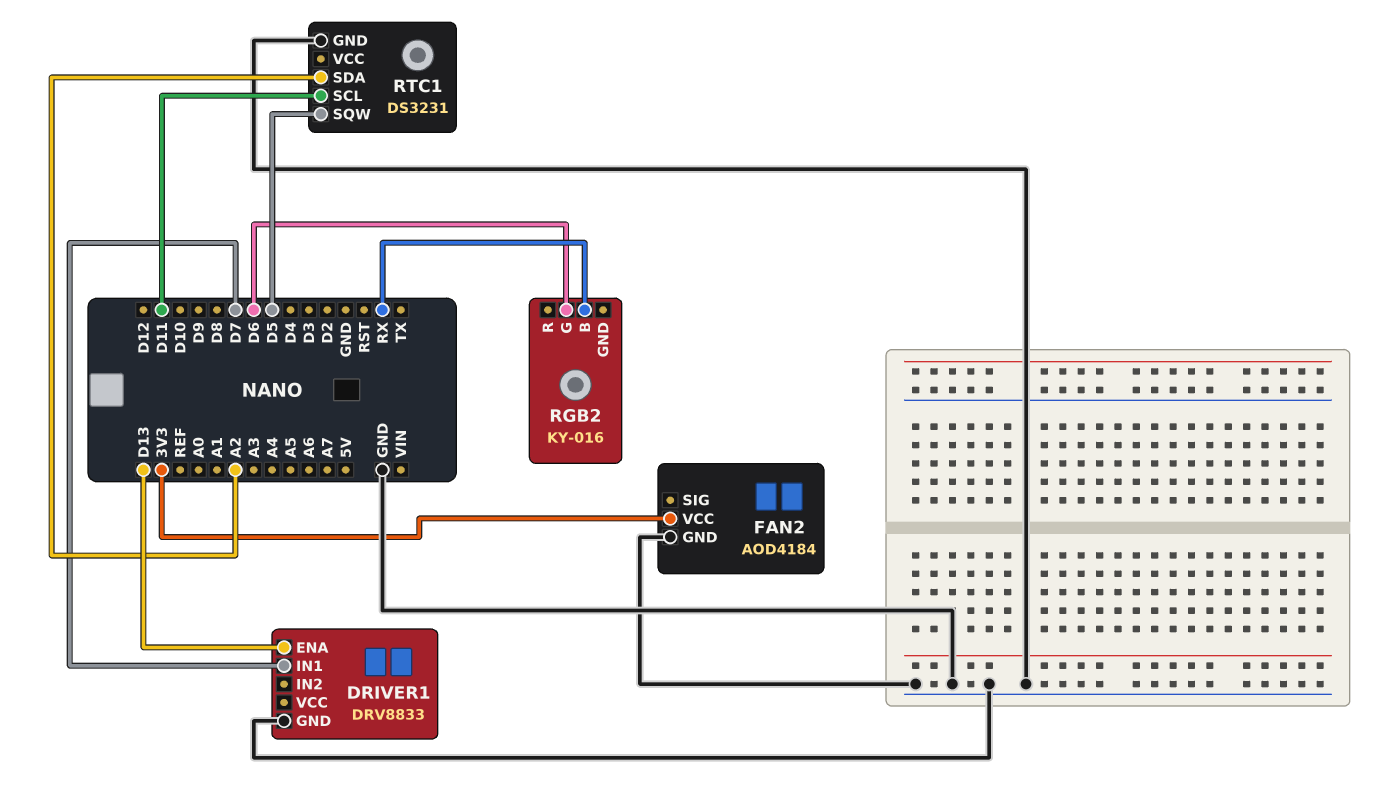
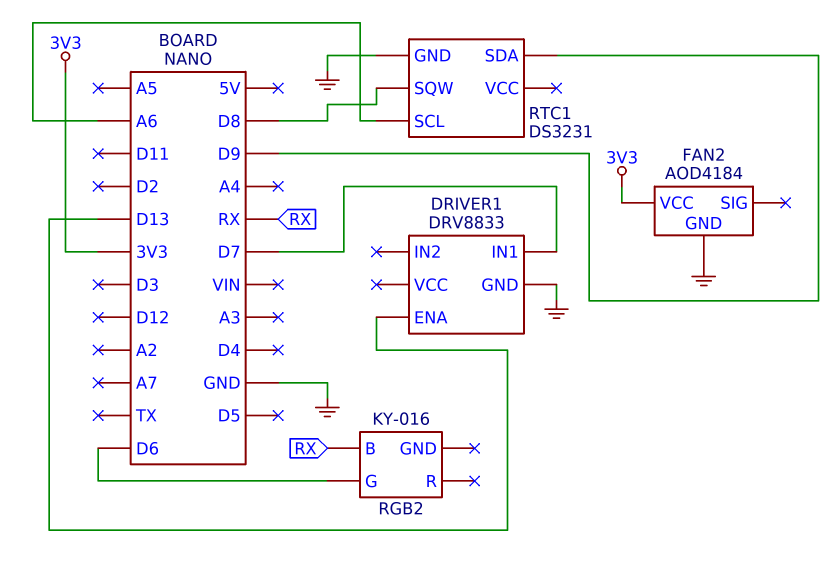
RTC1 pin SCL: D11 -> A6
RTC1 pin SDA: A2 -> D9
RTC1 pin SQW: D5 -> D8

